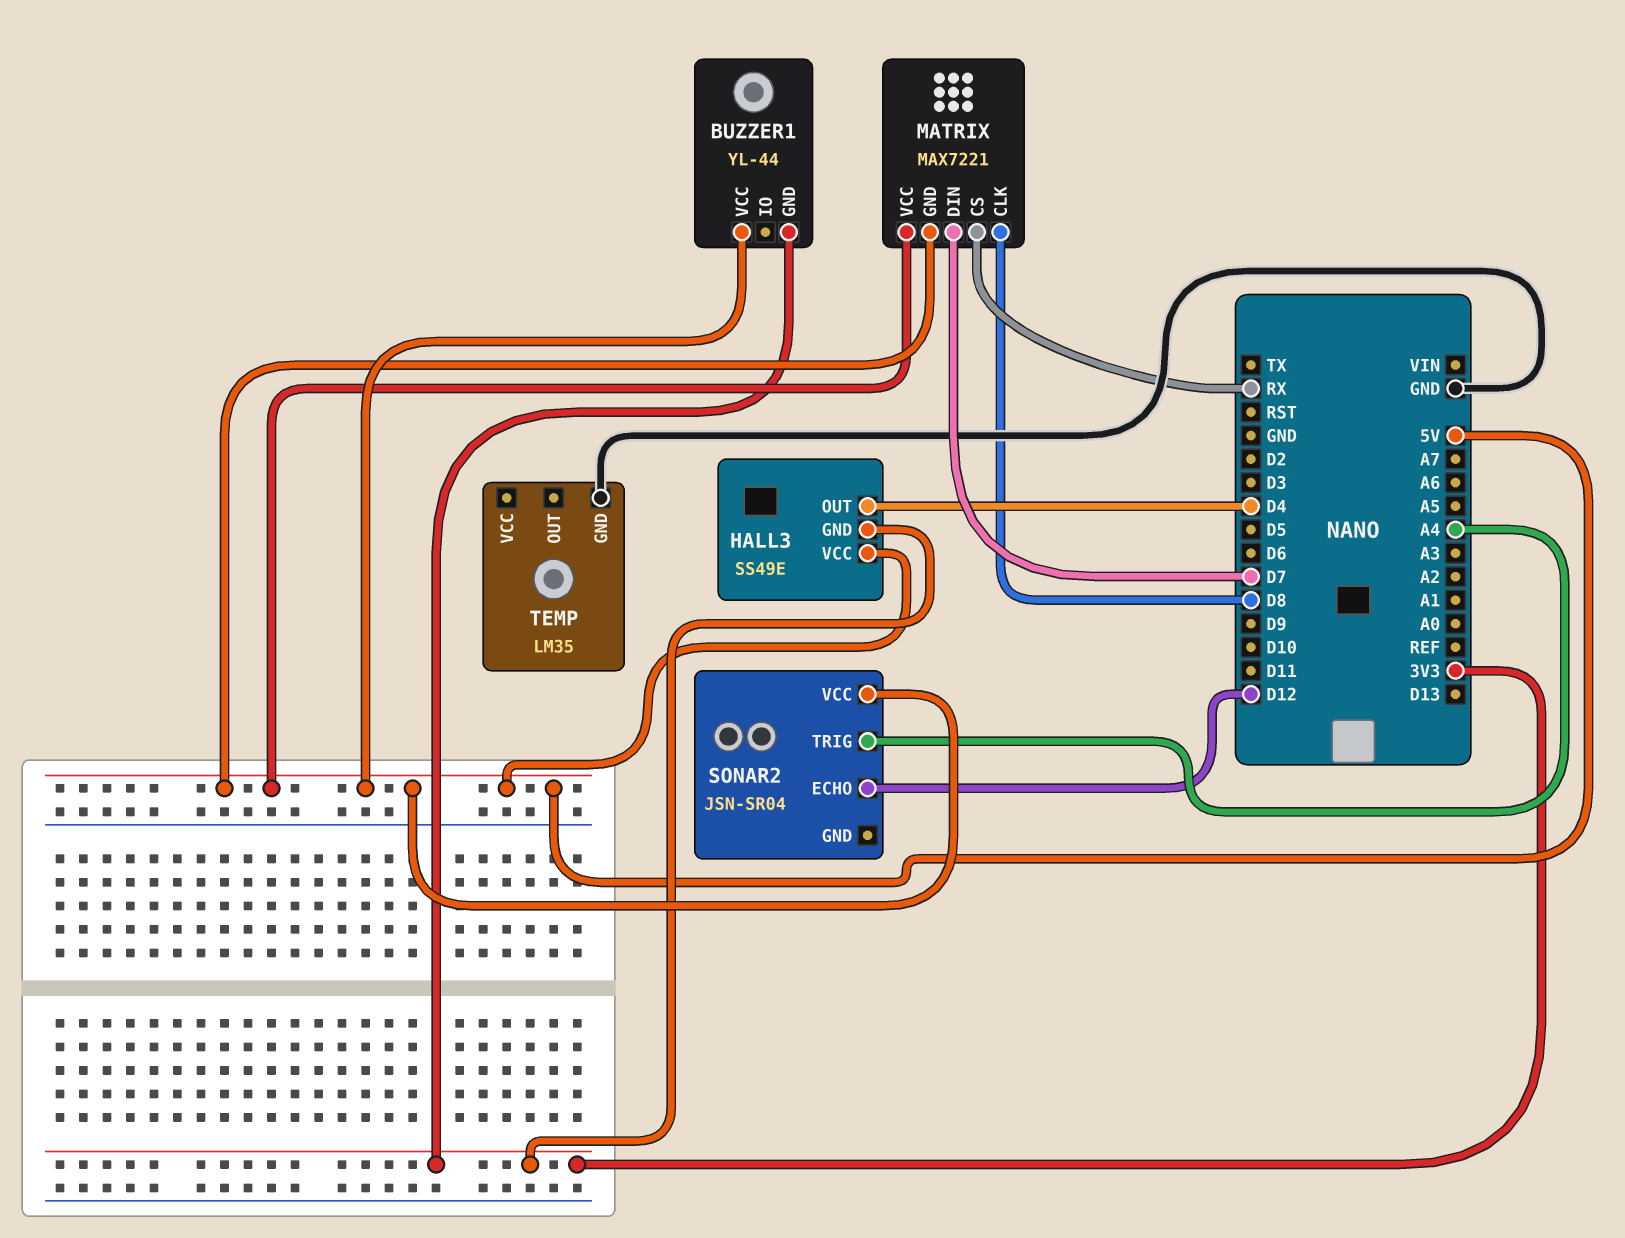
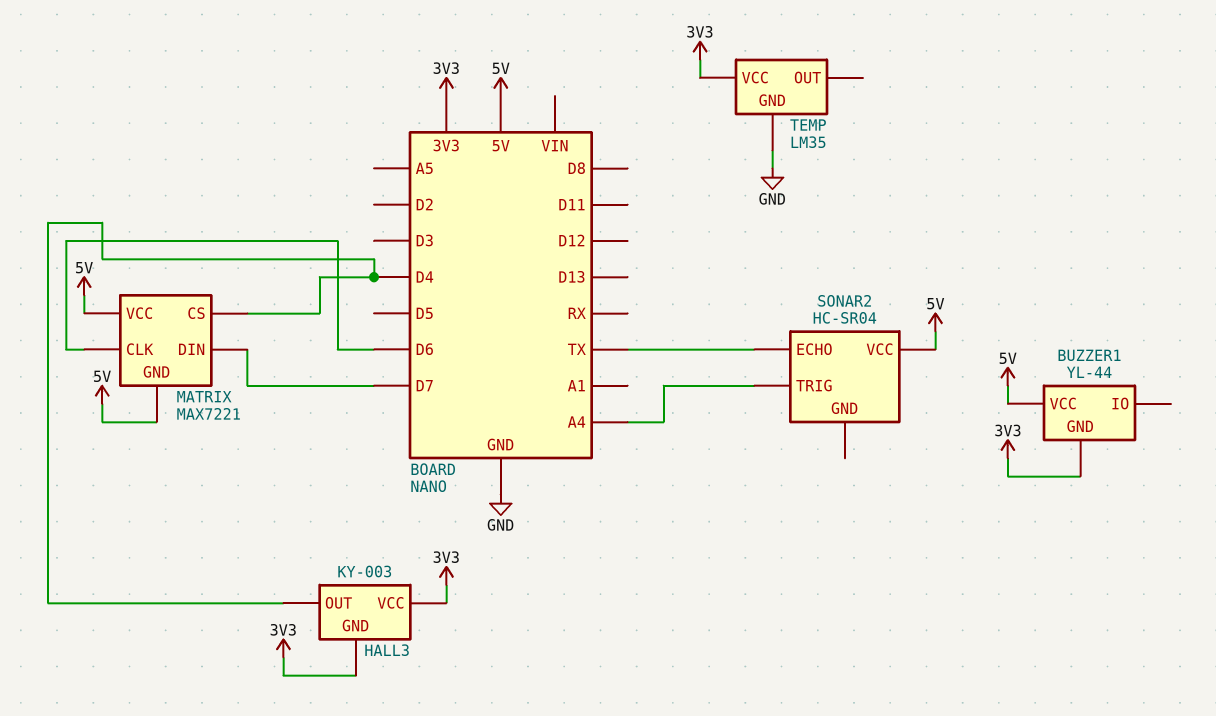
HALL3: SS49E -> KY-003
HALL3 pin VCC: 5V -> 3V3
MATRIX pin CLK: D8 -> D6
MATRIX pin CS: RX -> D4
SONAR2: JSN-SR04 -> HC-SR04
SONAR2 pin ECHO: D12 -> TX
TEMP pin VCC: none -> 3V3

